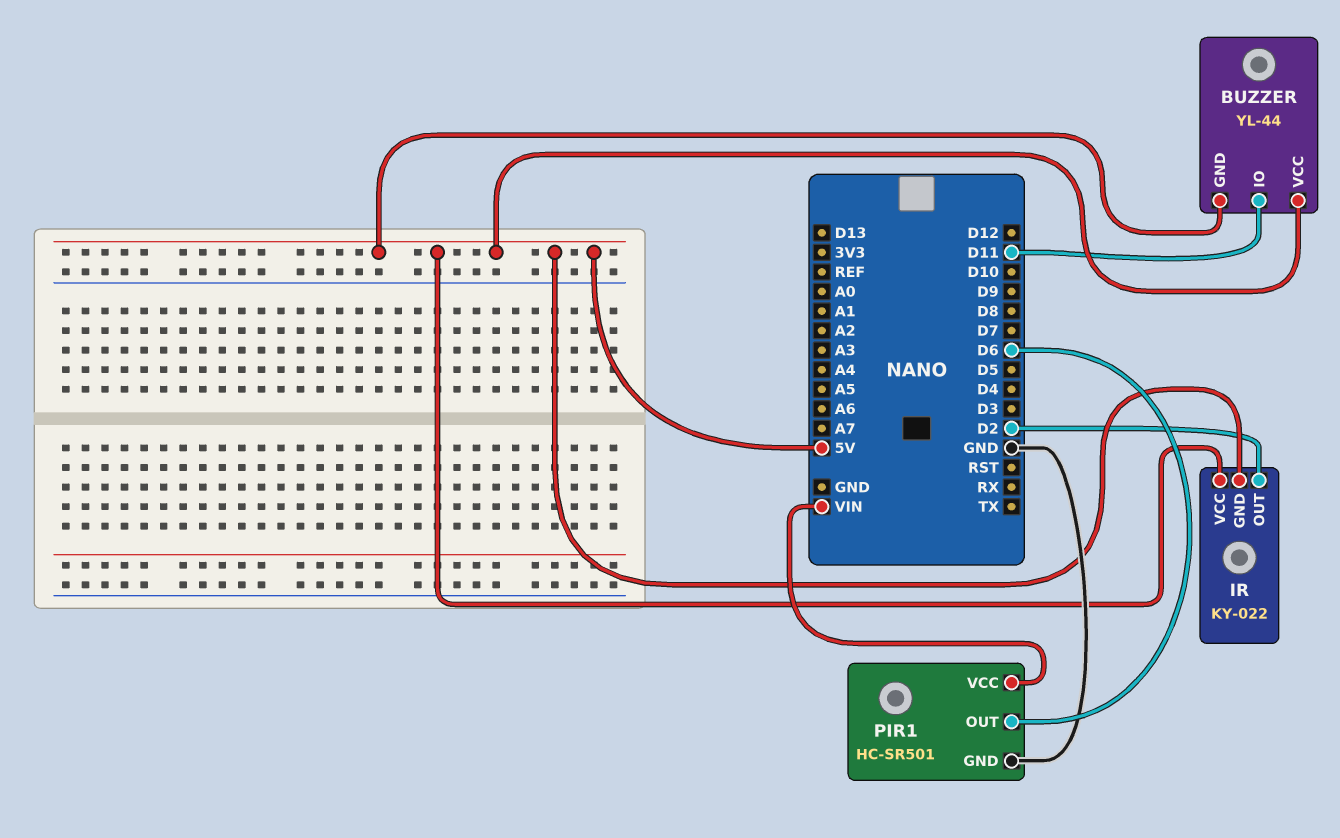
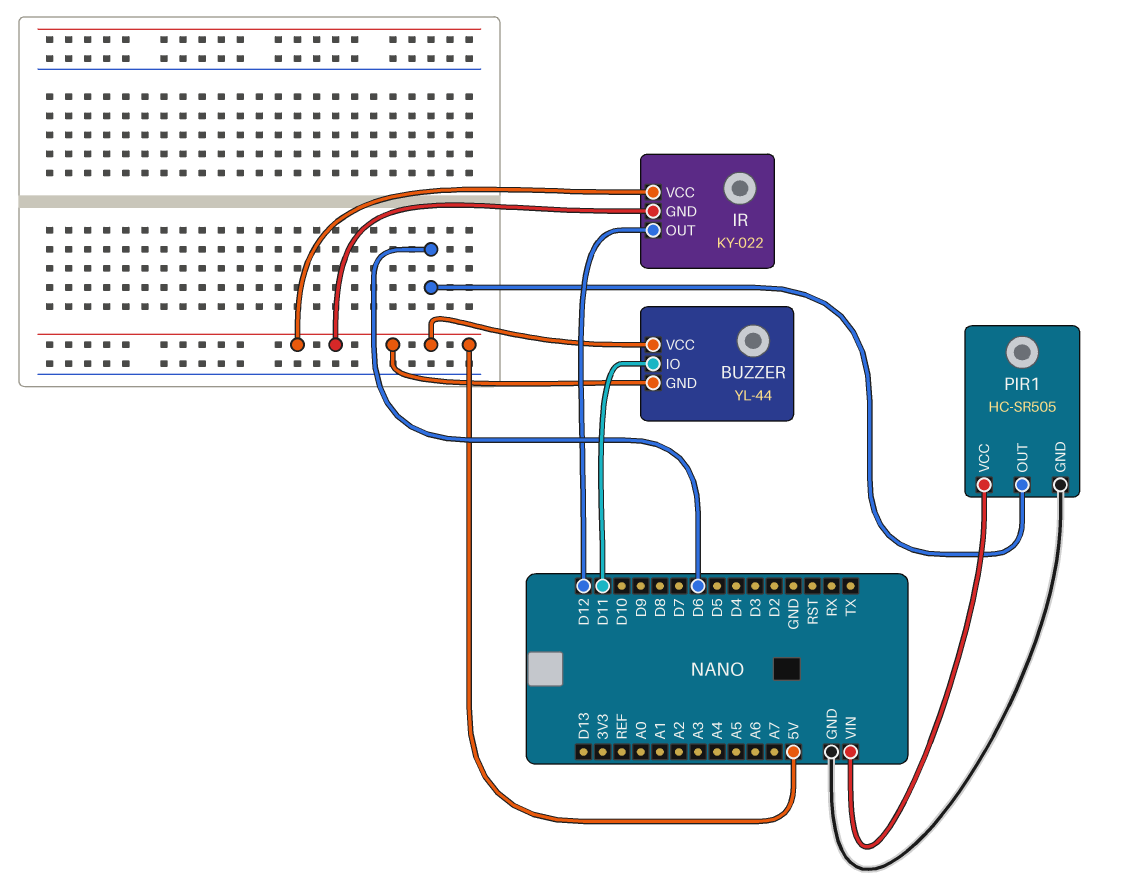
IR pin OUT: D2 -> D12
PIR1: HC-SR501 -> HC-SR505

